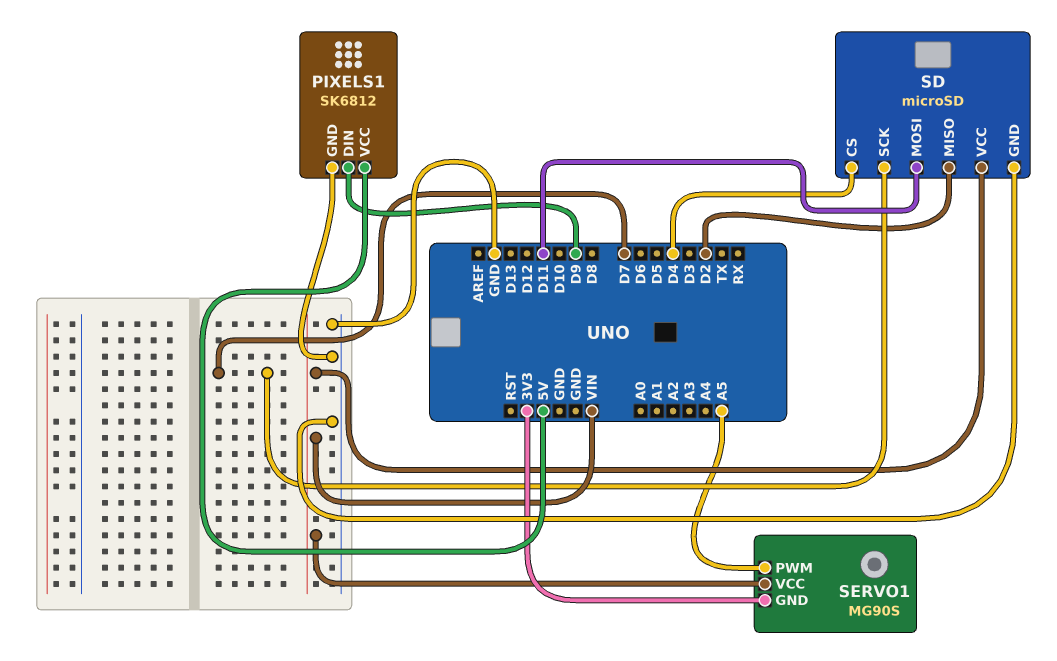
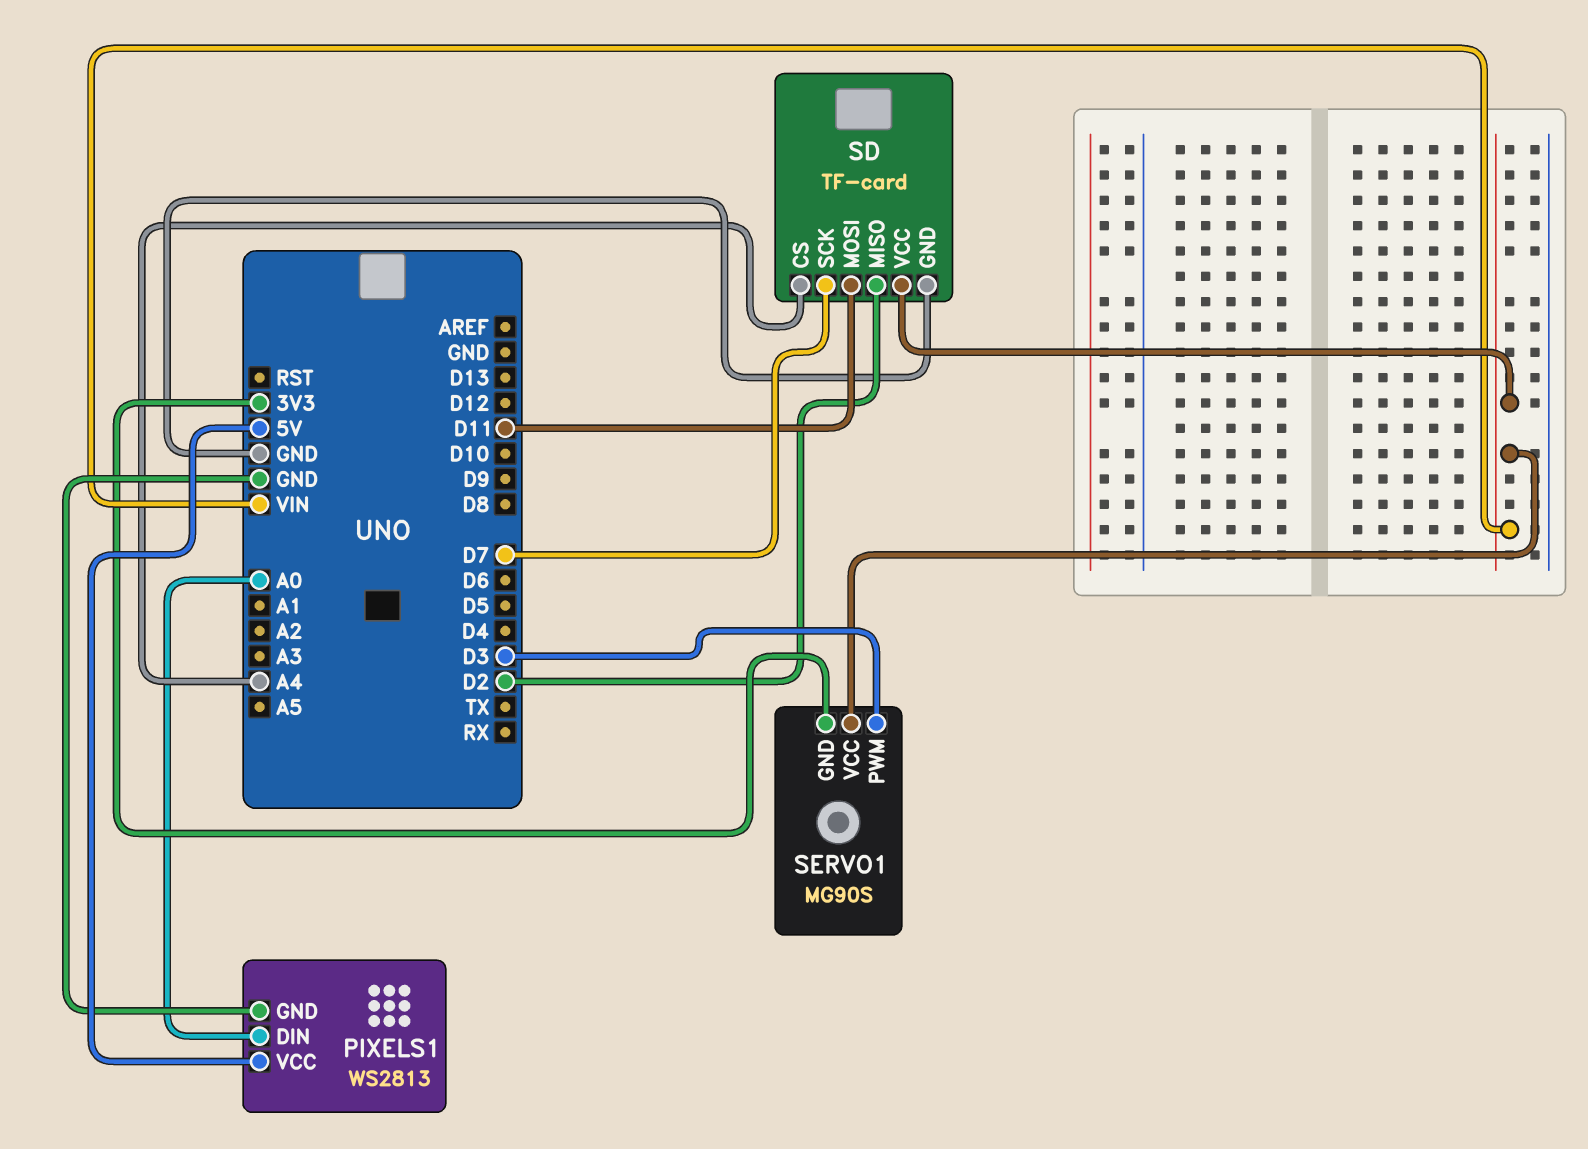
PIXELS1: SK6812 -> WS2813
PIXELS1 pin DIN: D9 -> A0
SD: microSD -> TF-card
SD pin CS: D4 -> A4
SERVO1 pin PWM: A5 -> D3

